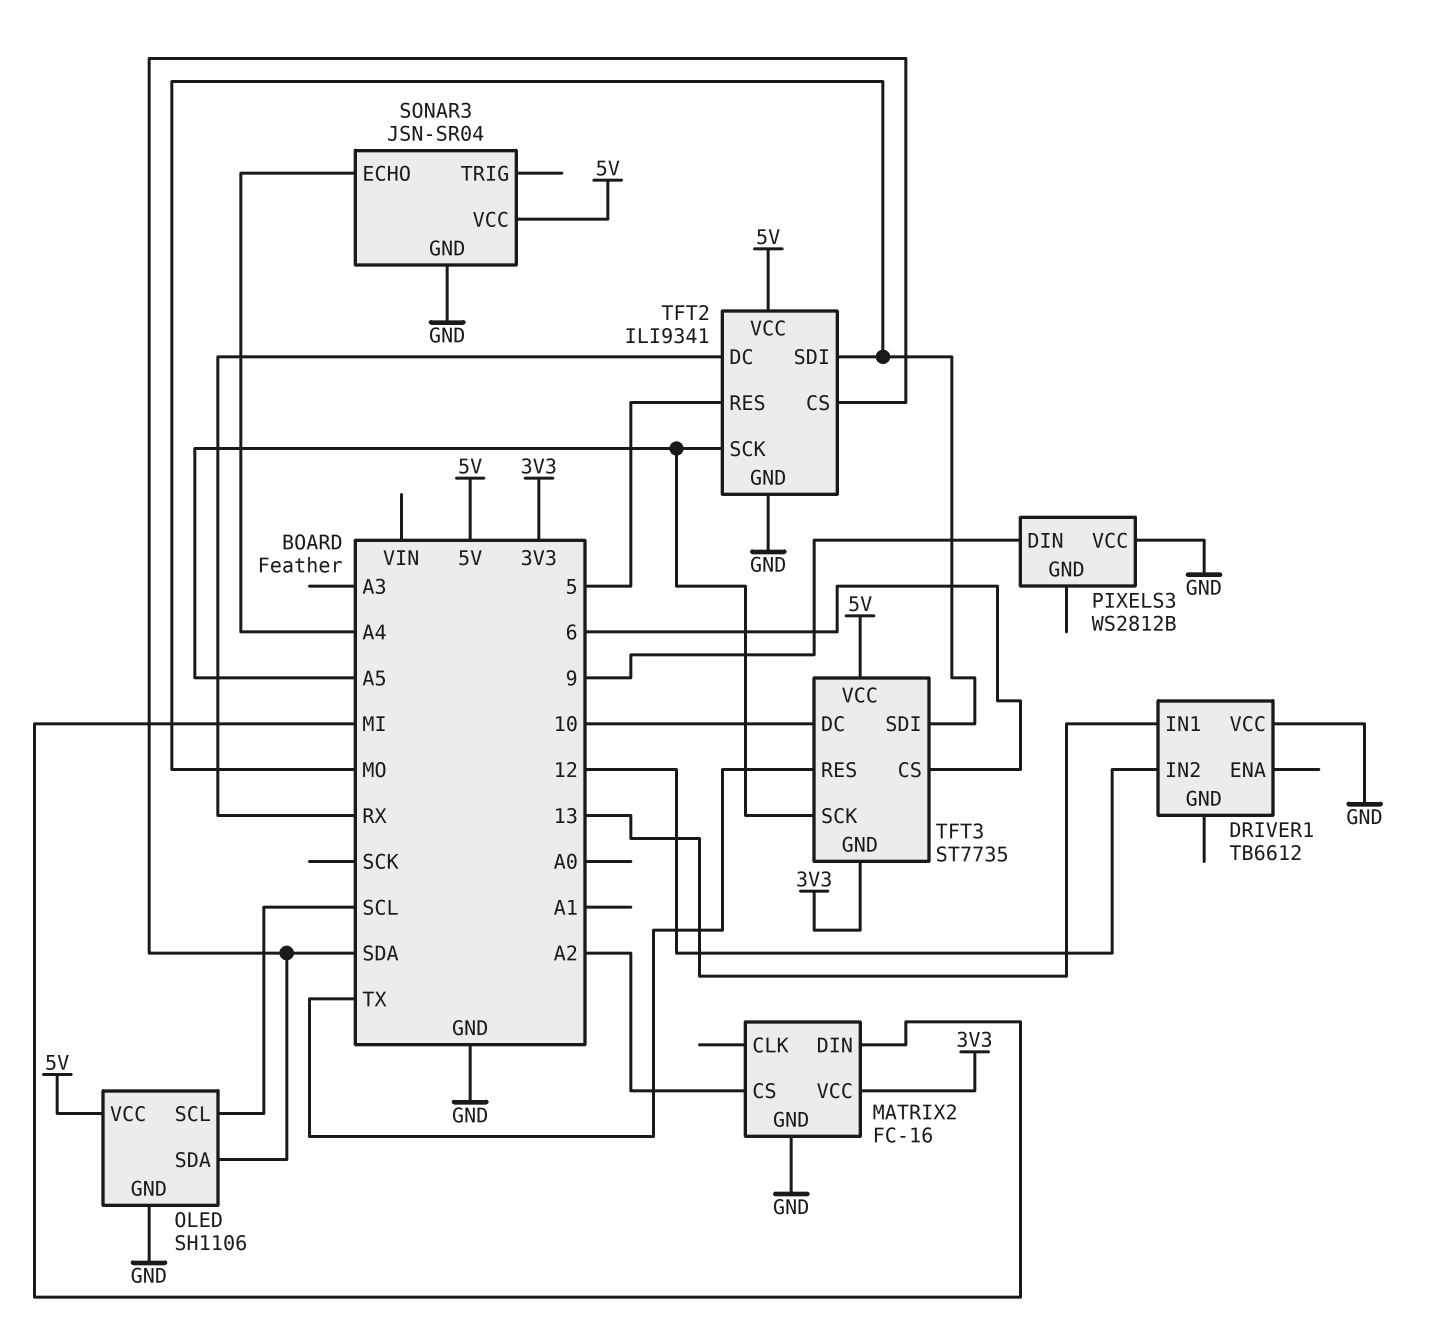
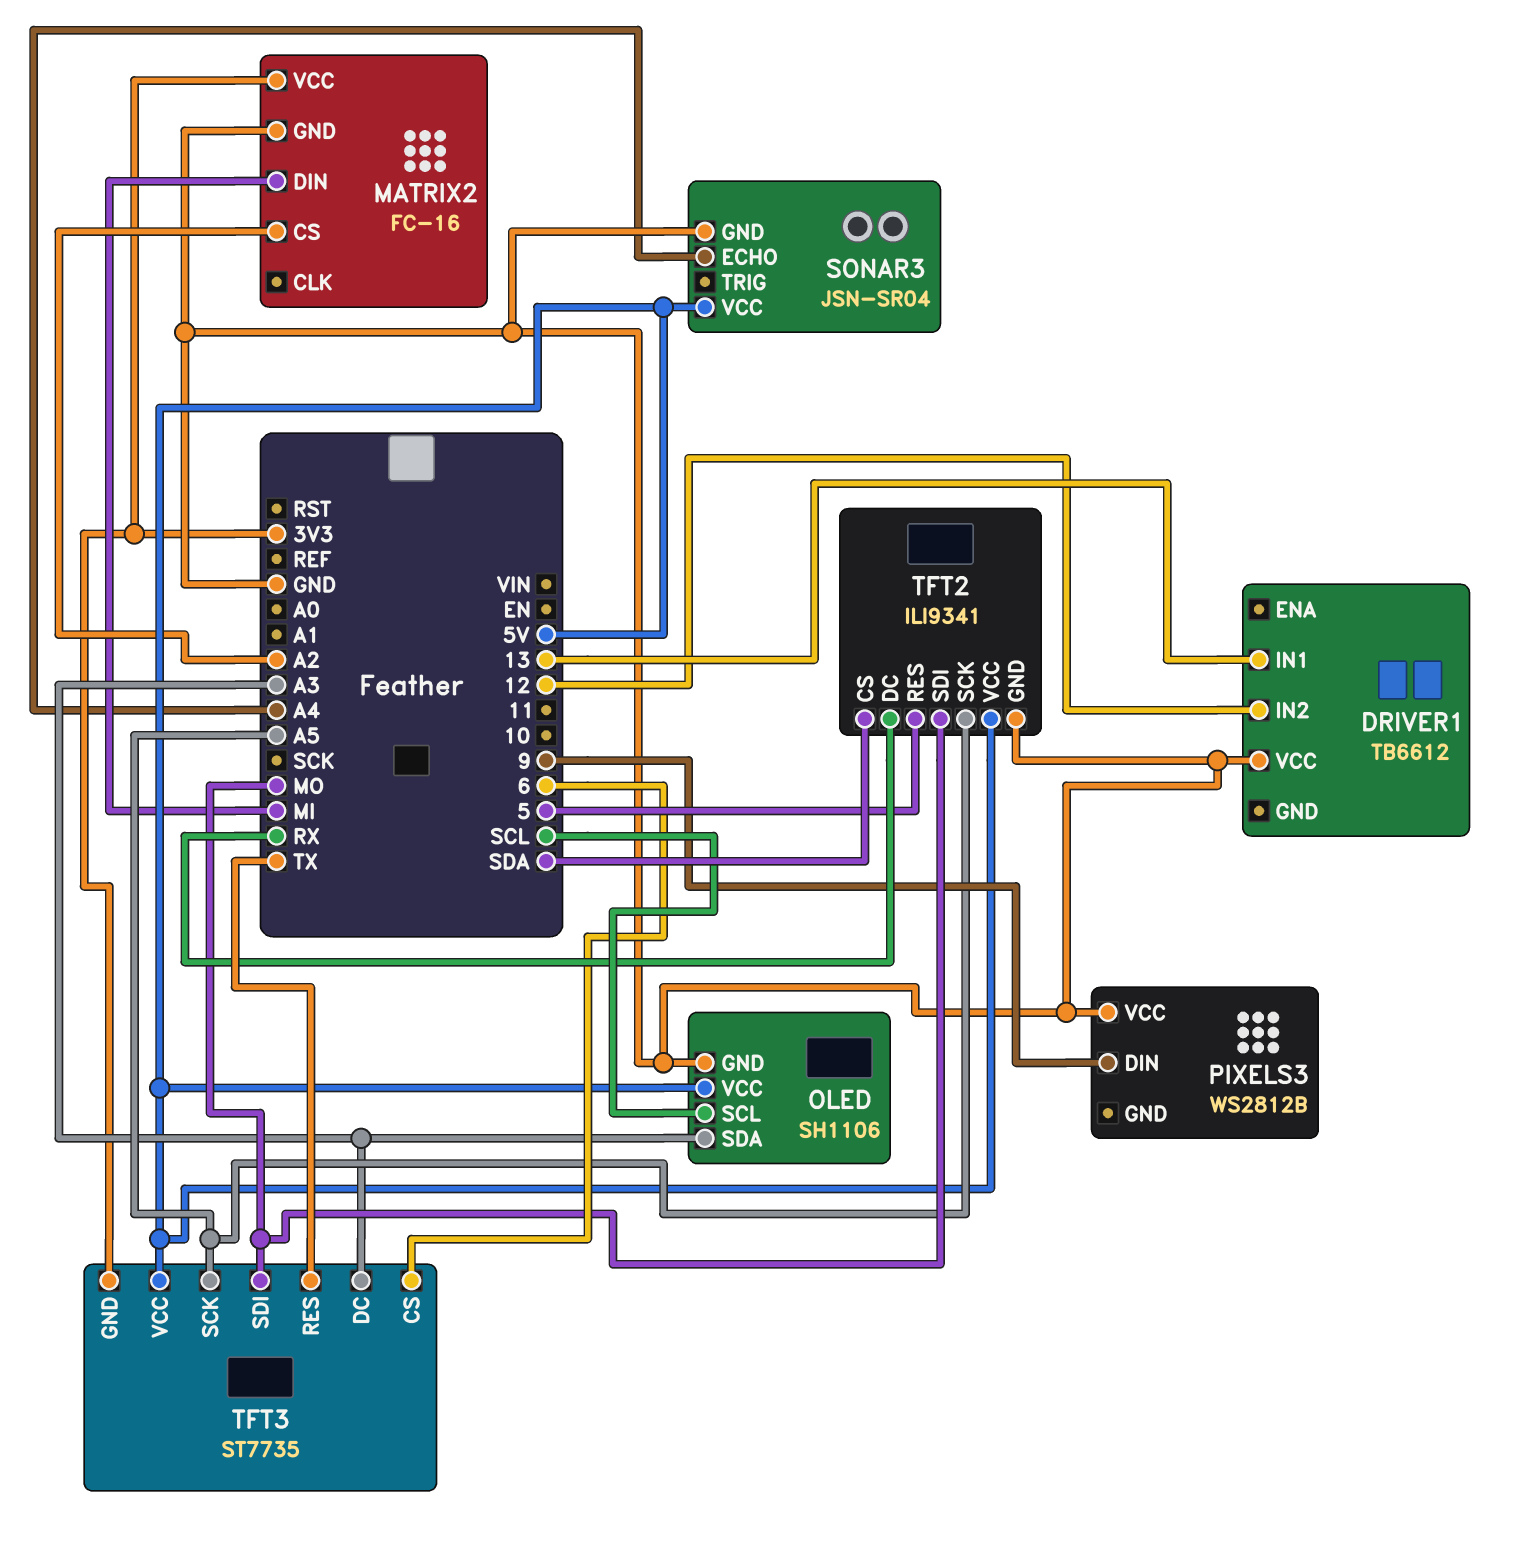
OLED pin SDA: SDA -> A3
TFT3 pin DC: 10 -> A3

